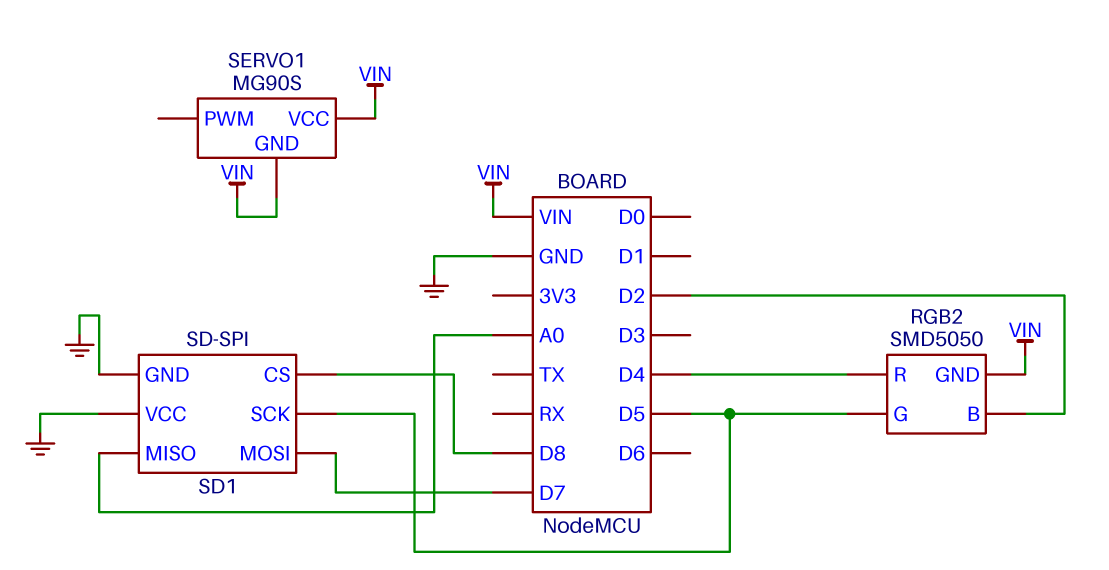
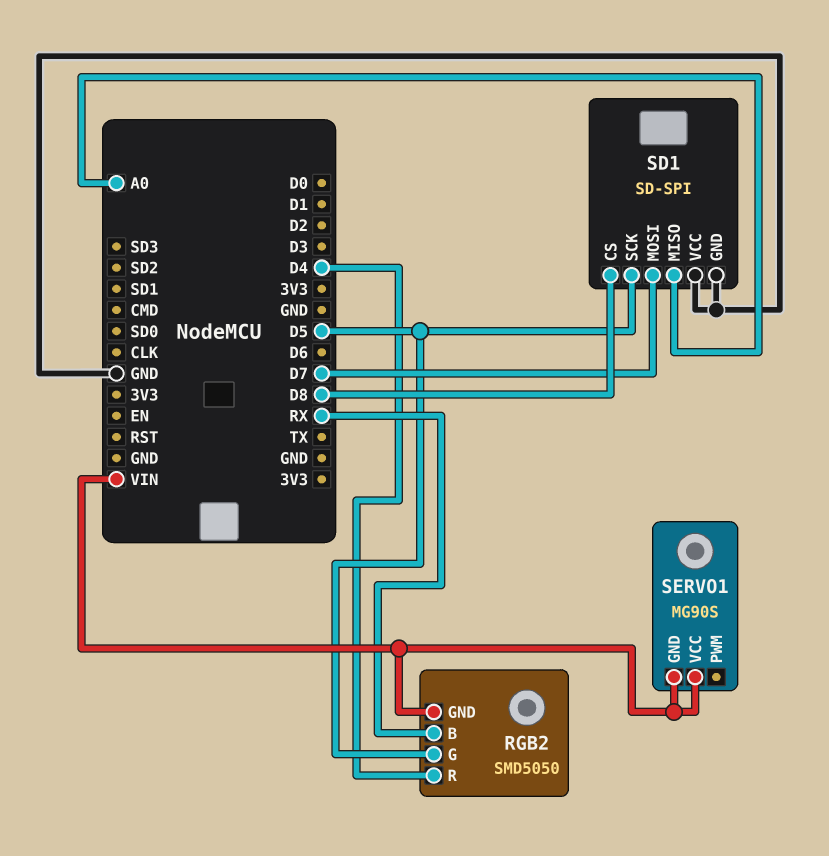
RGB2 pin B: D2 -> RX

